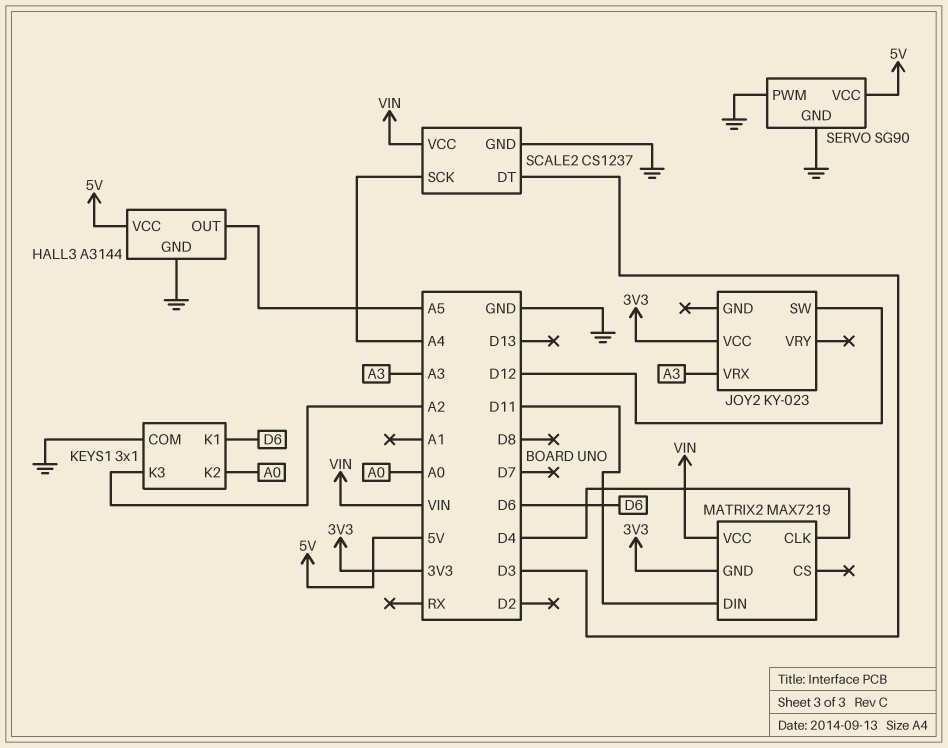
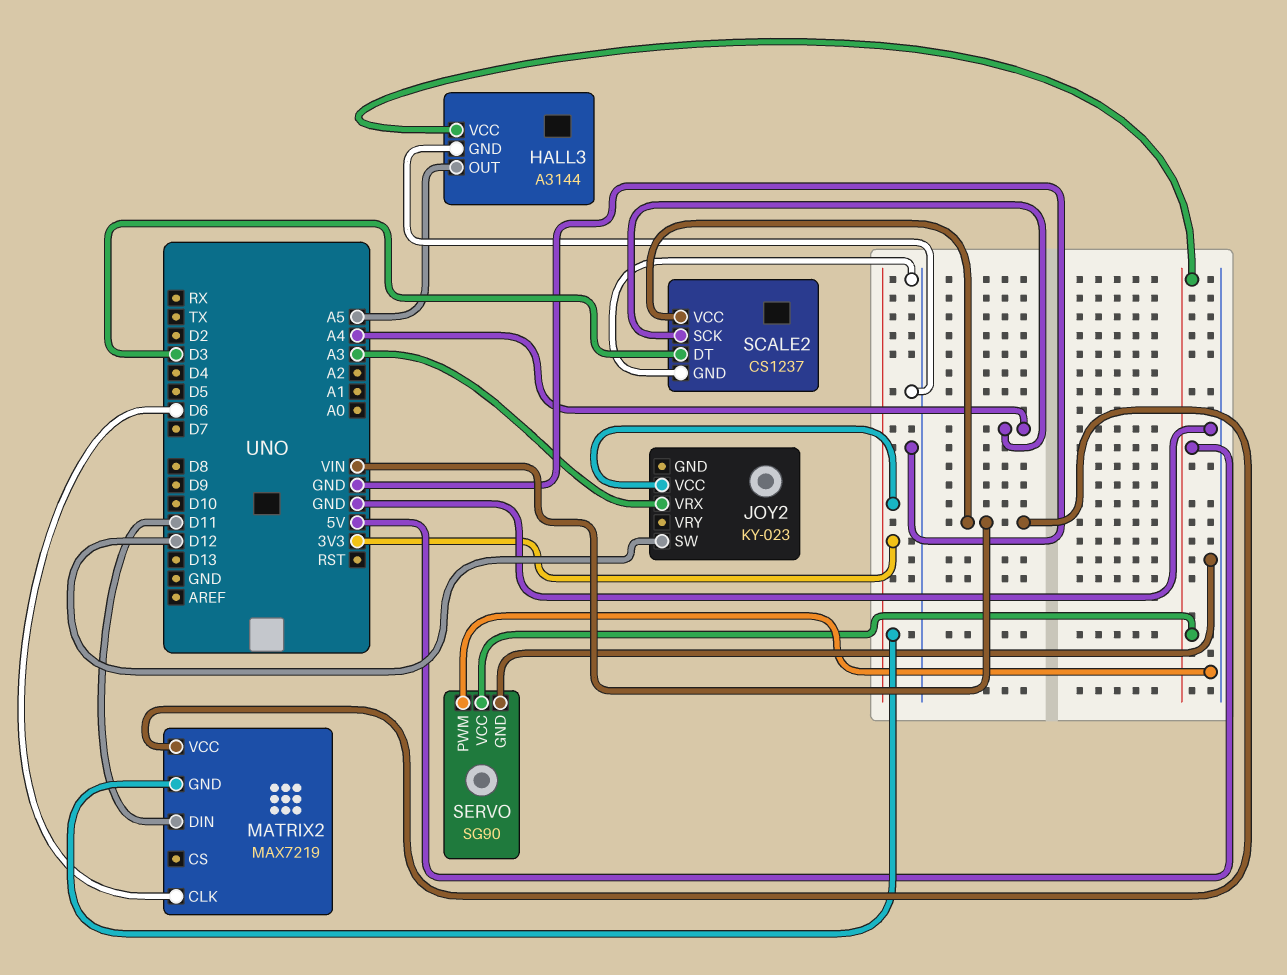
KEYS1: 3x1 -> none
KEYS1 pin COM: GND -> none
KEYS1 pin K1: D6 -> none
KEYS1 pin K2: A0 -> none
KEYS1 pin K3: A2 -> none
MATRIX2 pin CLK: D4 -> D6

